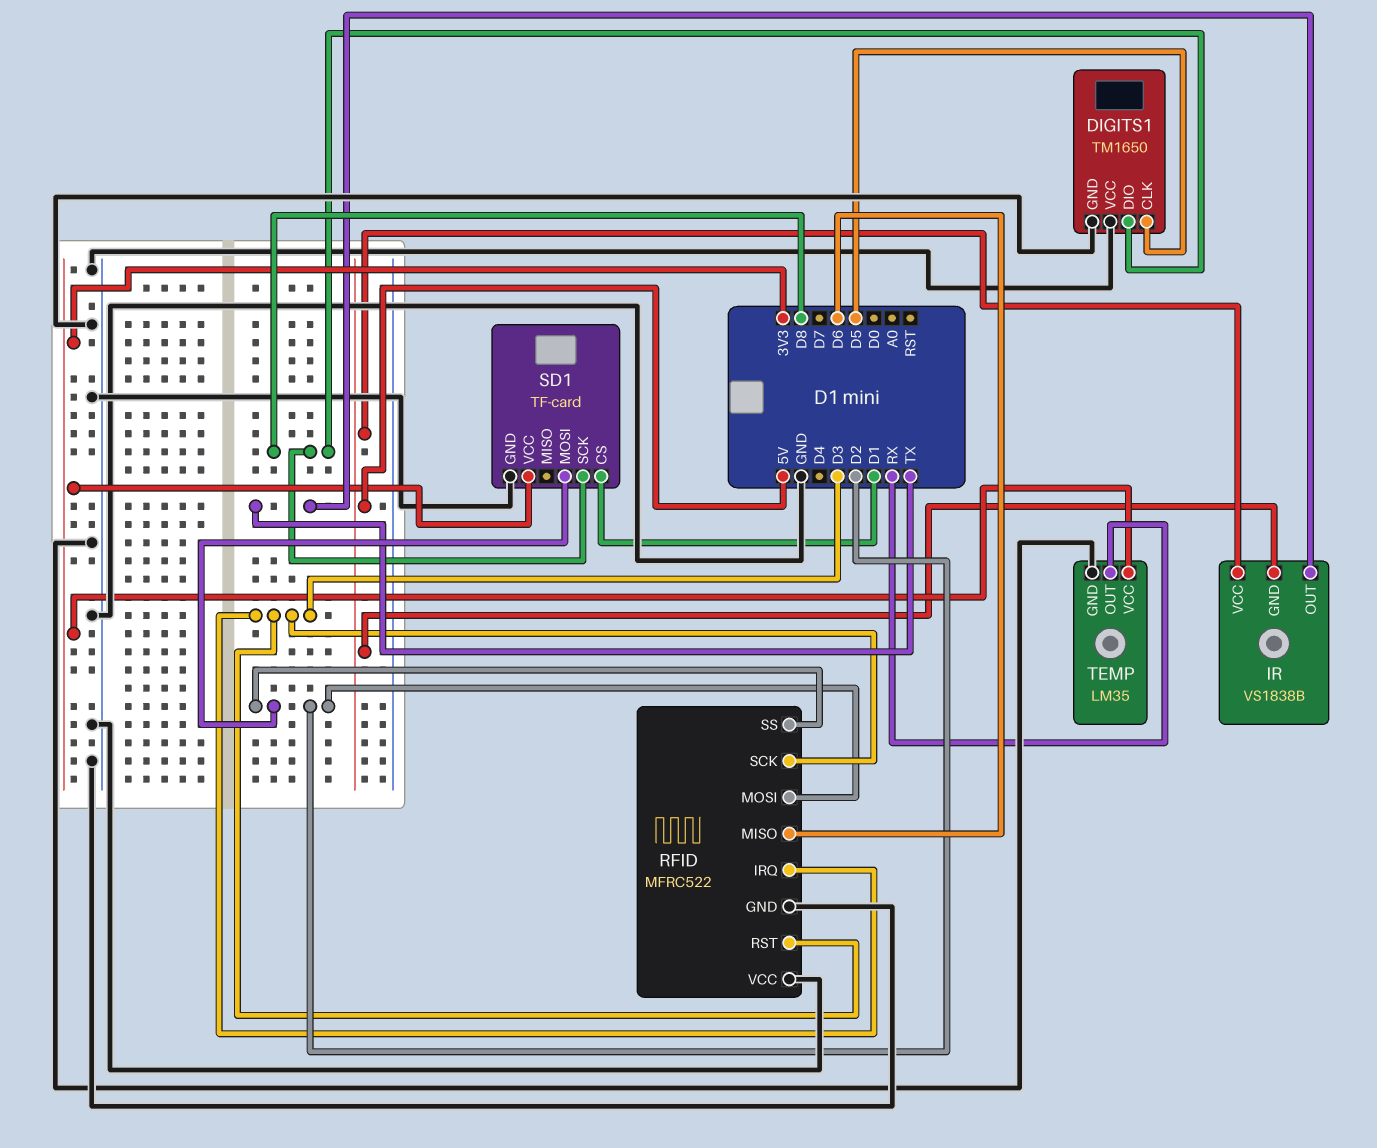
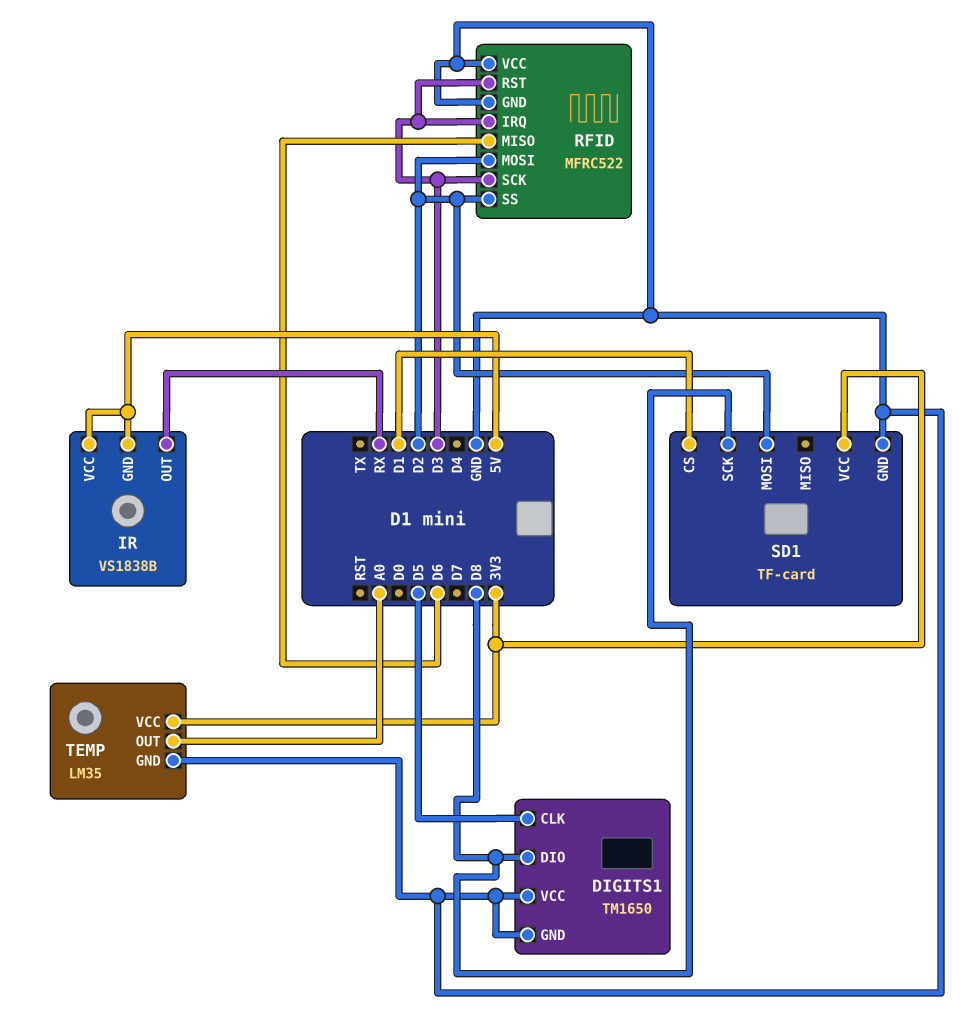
IR pin OUT: TX -> RX
TEMP pin OUT: RX -> A0

